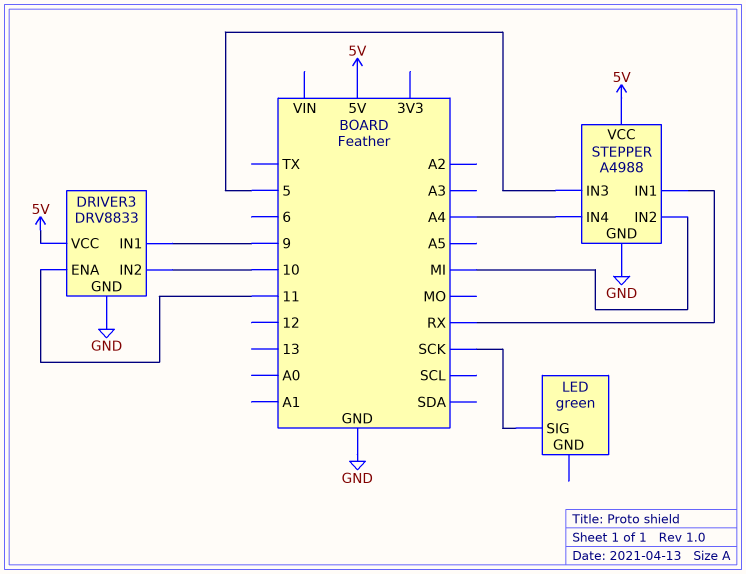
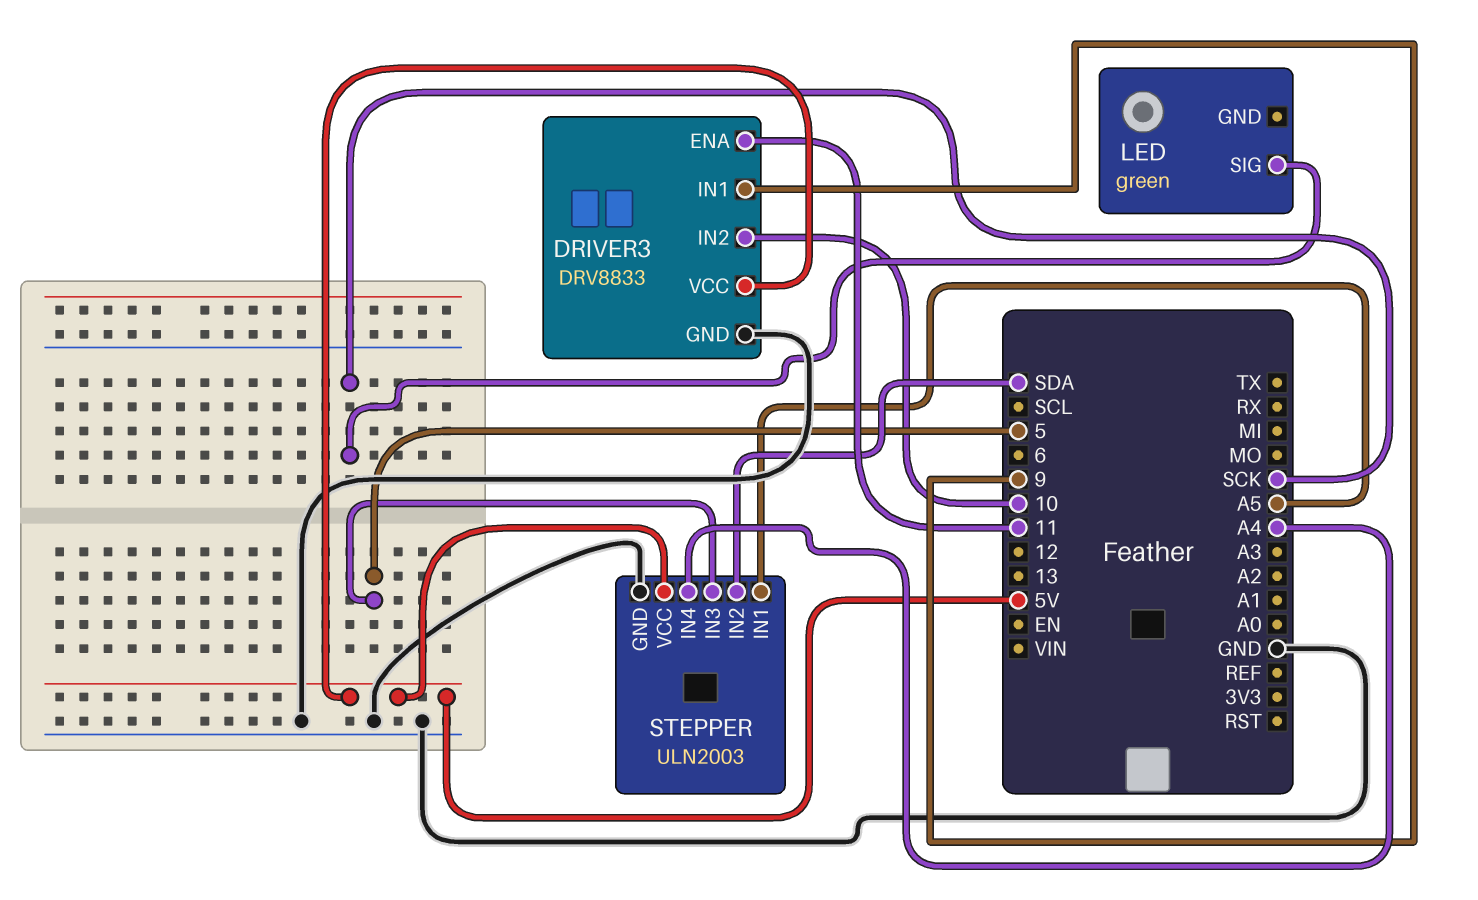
STEPPER: A4988 -> ULN2003
STEPPER pin IN1: RX -> A5
STEPPER pin IN2: MI -> SDA

